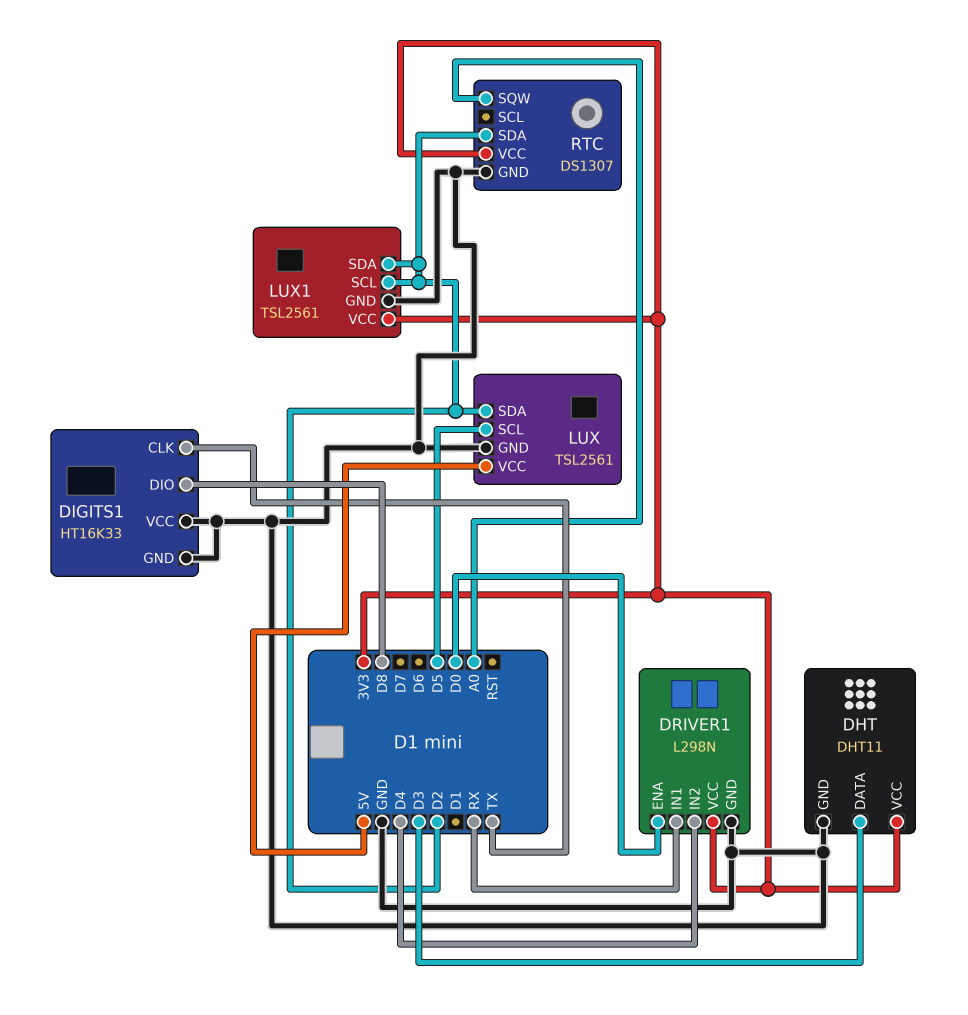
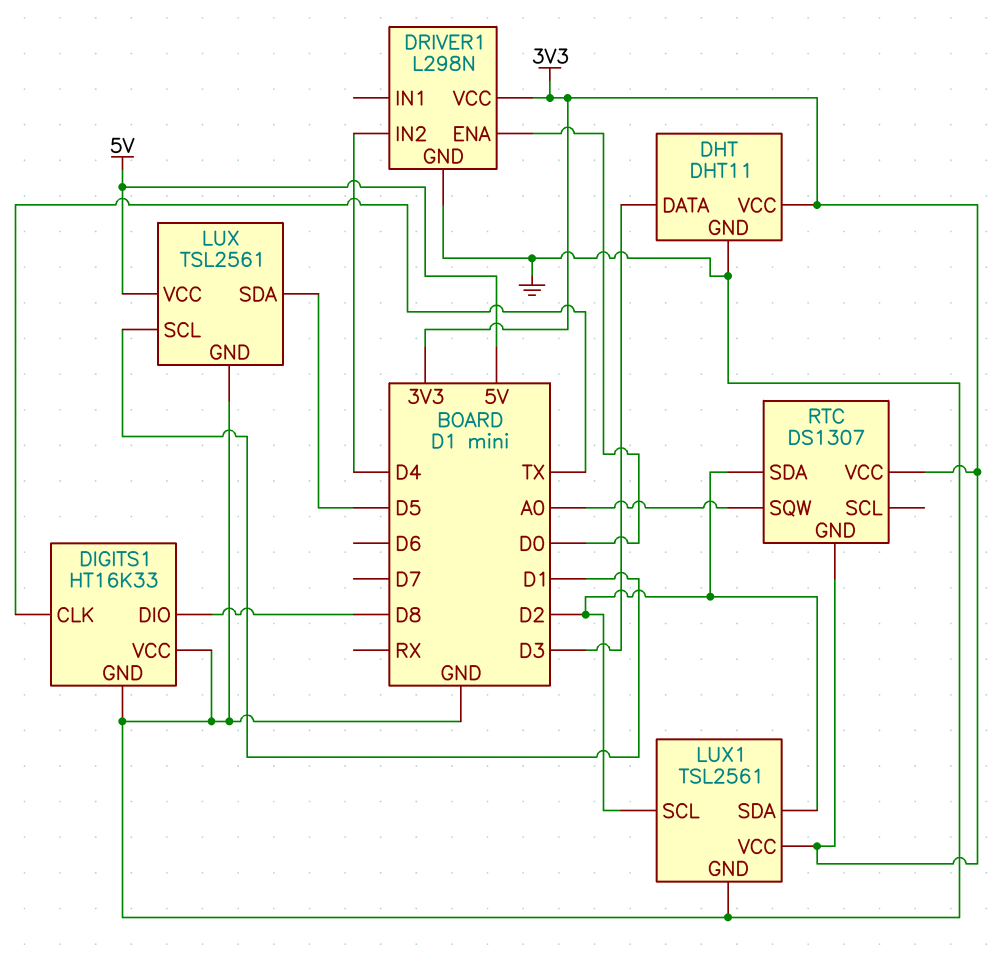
DRIVER1 pin IN1: RX -> none
LUX pin SCL: D5 -> D1
LUX pin SDA: D2 -> D5
RTC pin GND: GND -> 3V3

